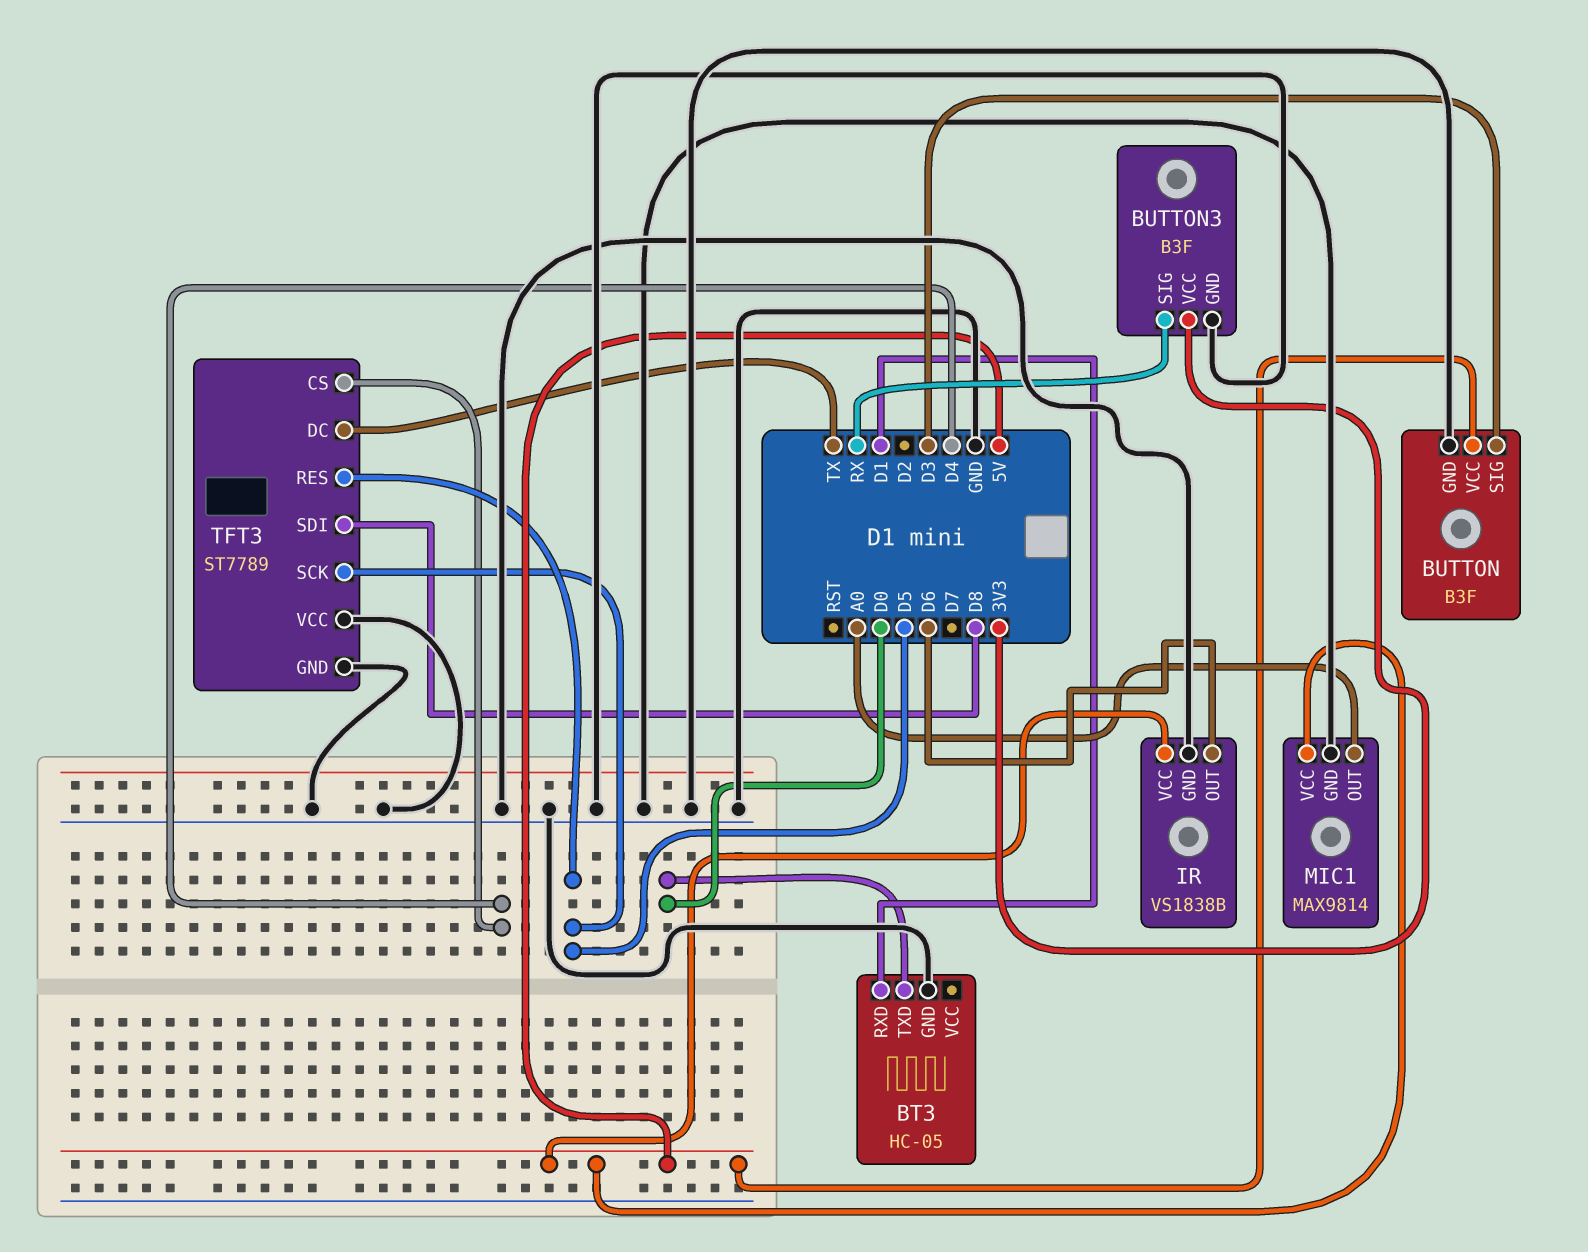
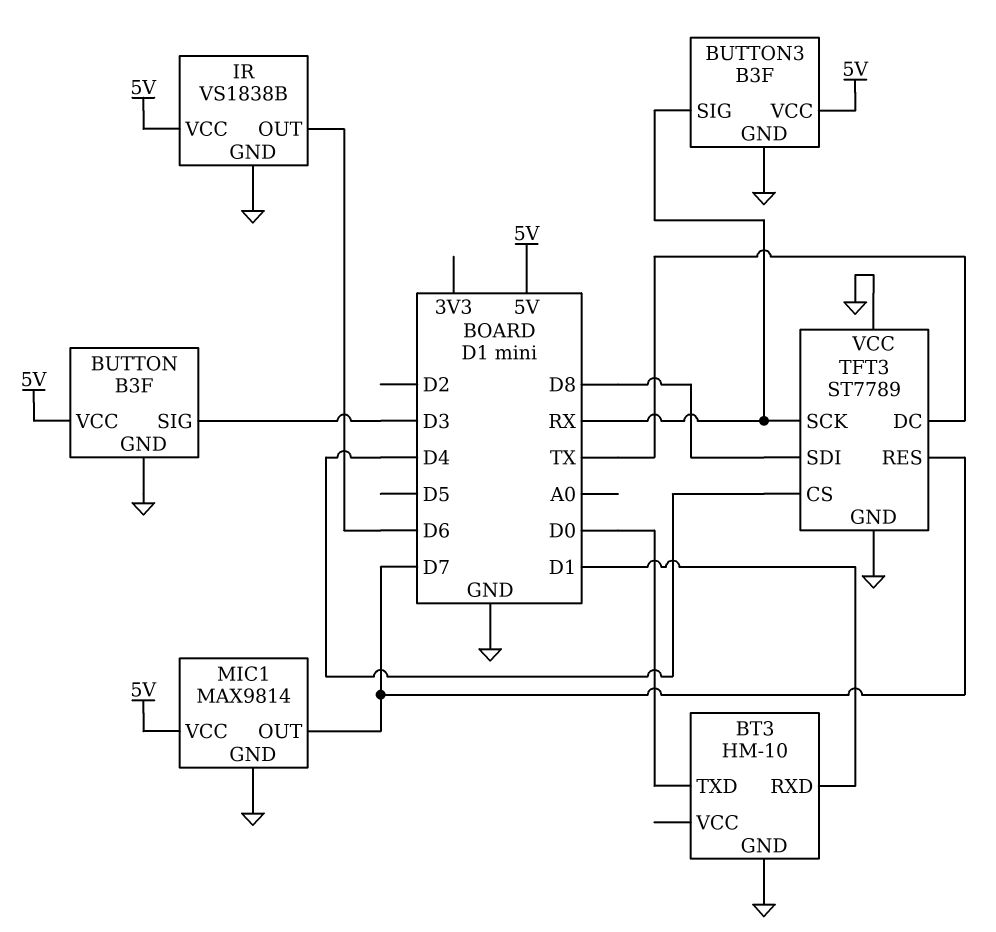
BT3: HC-05 -> HM-10
BUTTON3 pin VCC: 3V3 -> 5V
MIC1 pin OUT: A0 -> D7
TFT3 pin RES: D5 -> D7
TFT3 pin SCK: D5 -> RX

